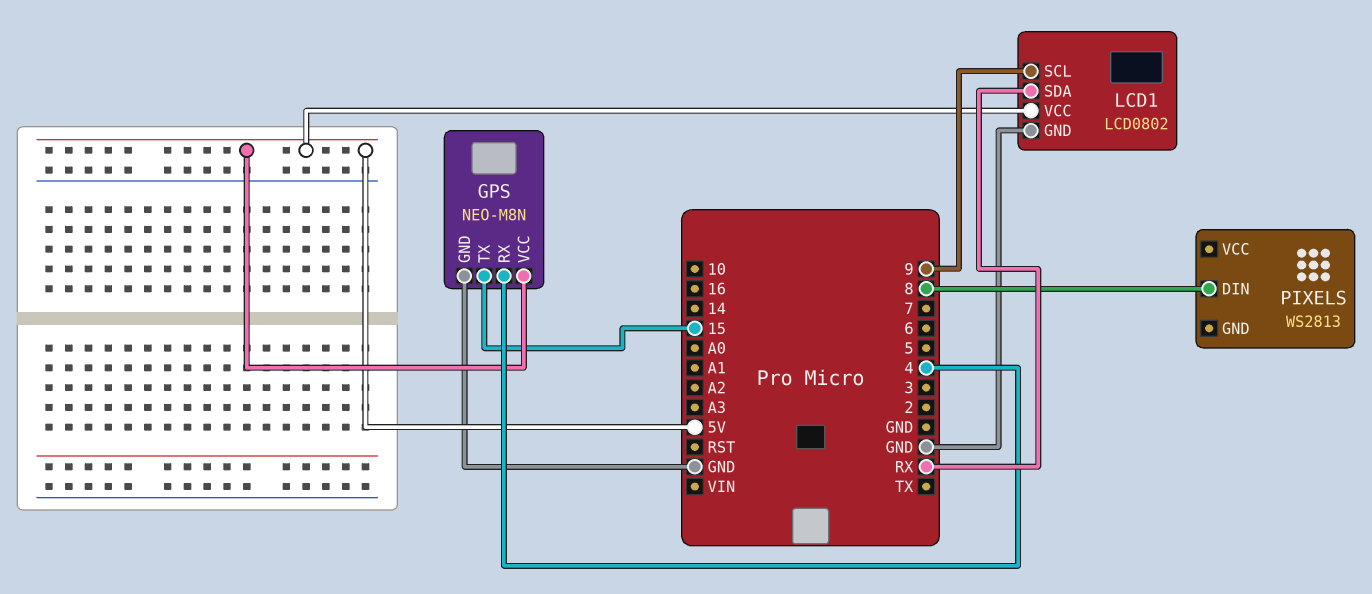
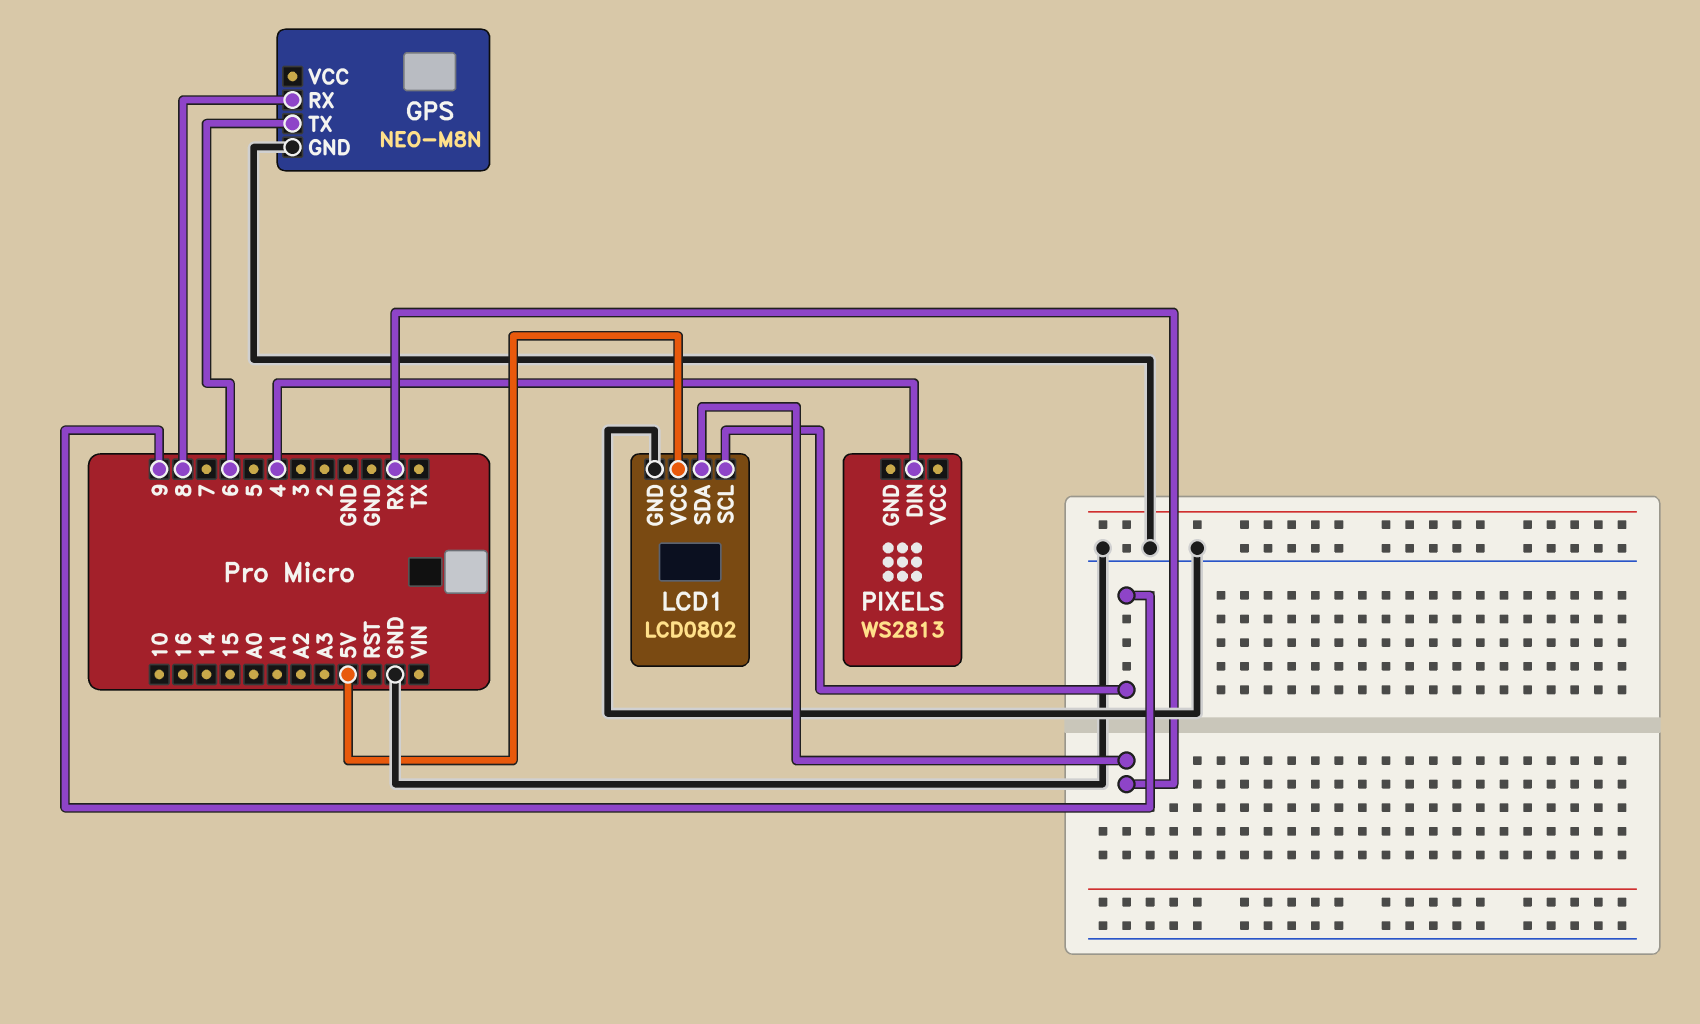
GPS pin RX: 4 -> 8
GPS pin TX: 15 -> 6
GPS pin VCC: 5V -> none
PIXELS pin DIN: 8 -> 4

